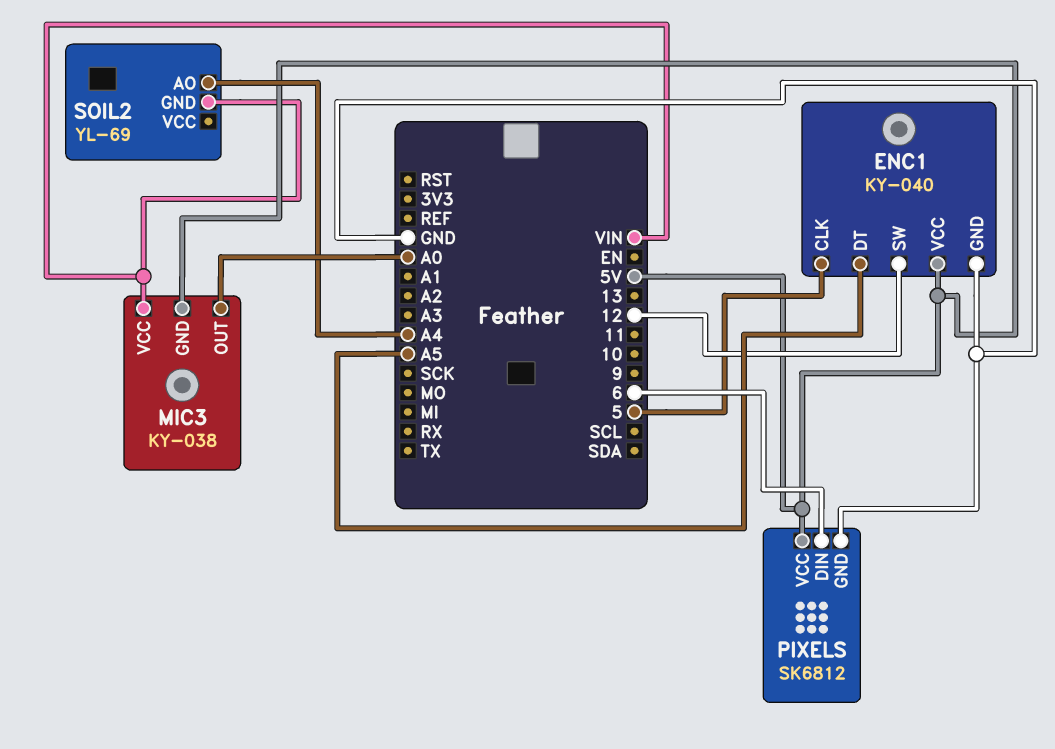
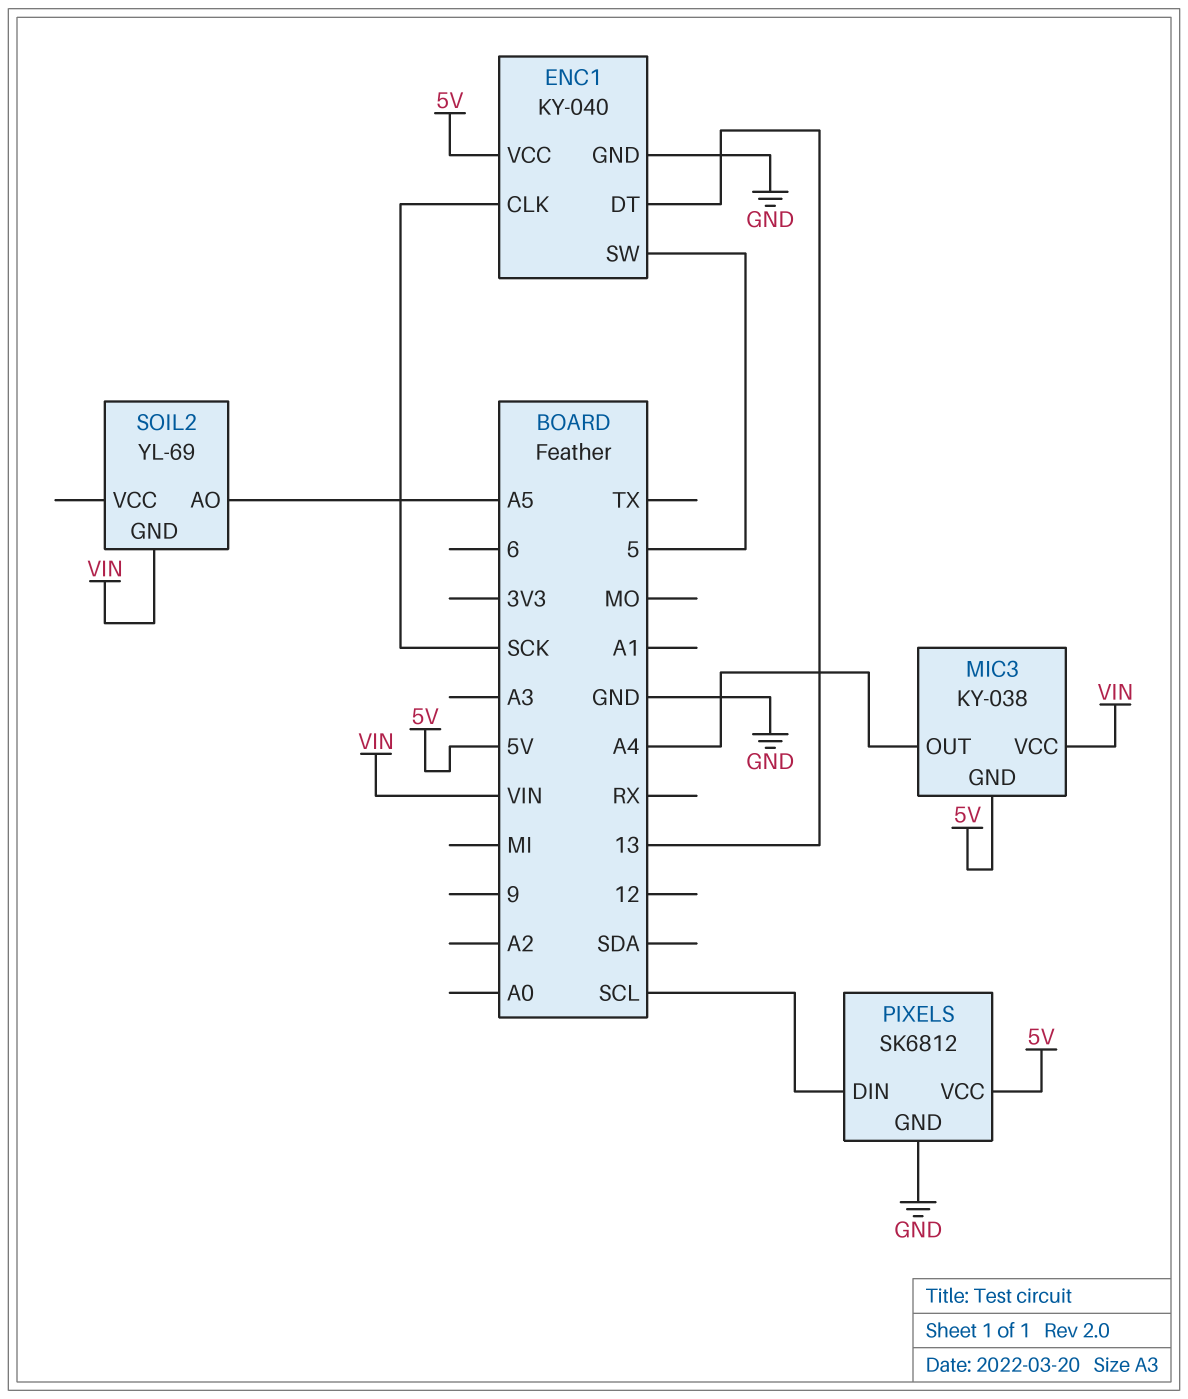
ENC1 pin CLK: 5 -> SCK
ENC1 pin DT: A5 -> 13
ENC1 pin SW: 12 -> 5
MIC3 pin OUT: A0 -> A4
PIXELS pin DIN: 6 -> SCL
SOIL2 pin AO: A4 -> A5

